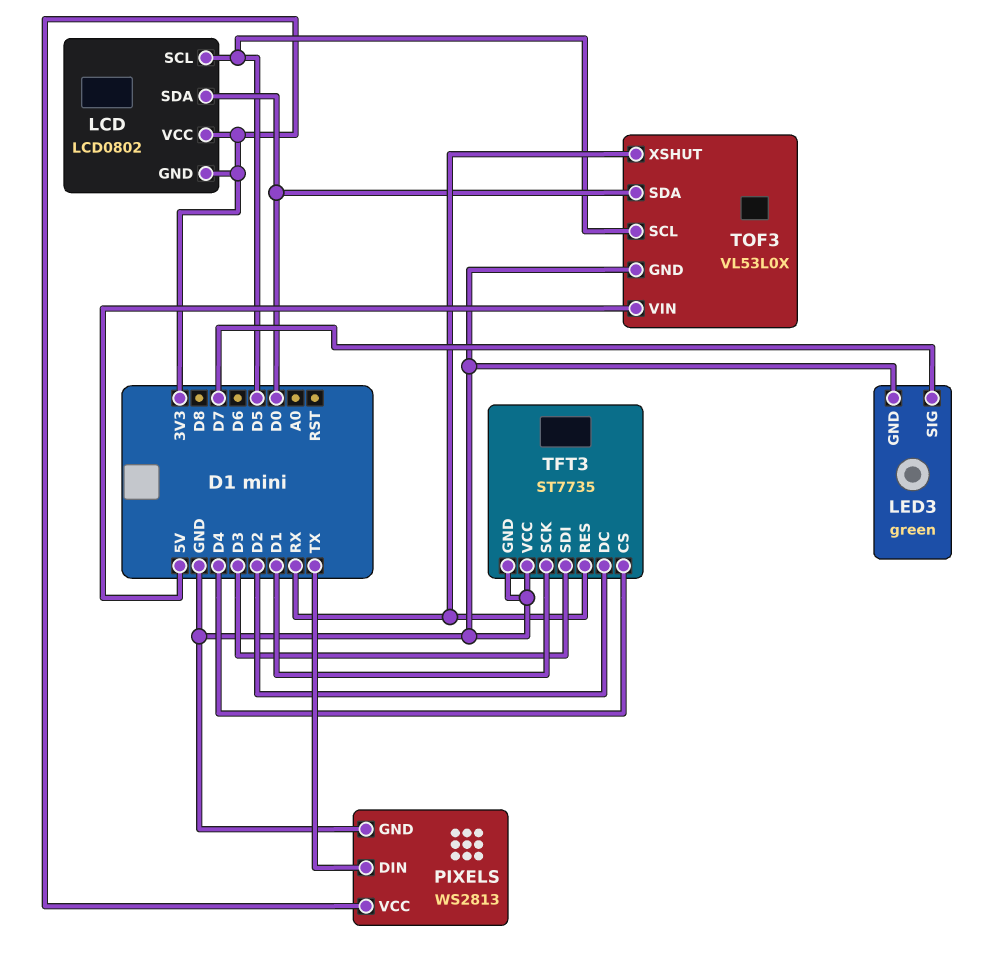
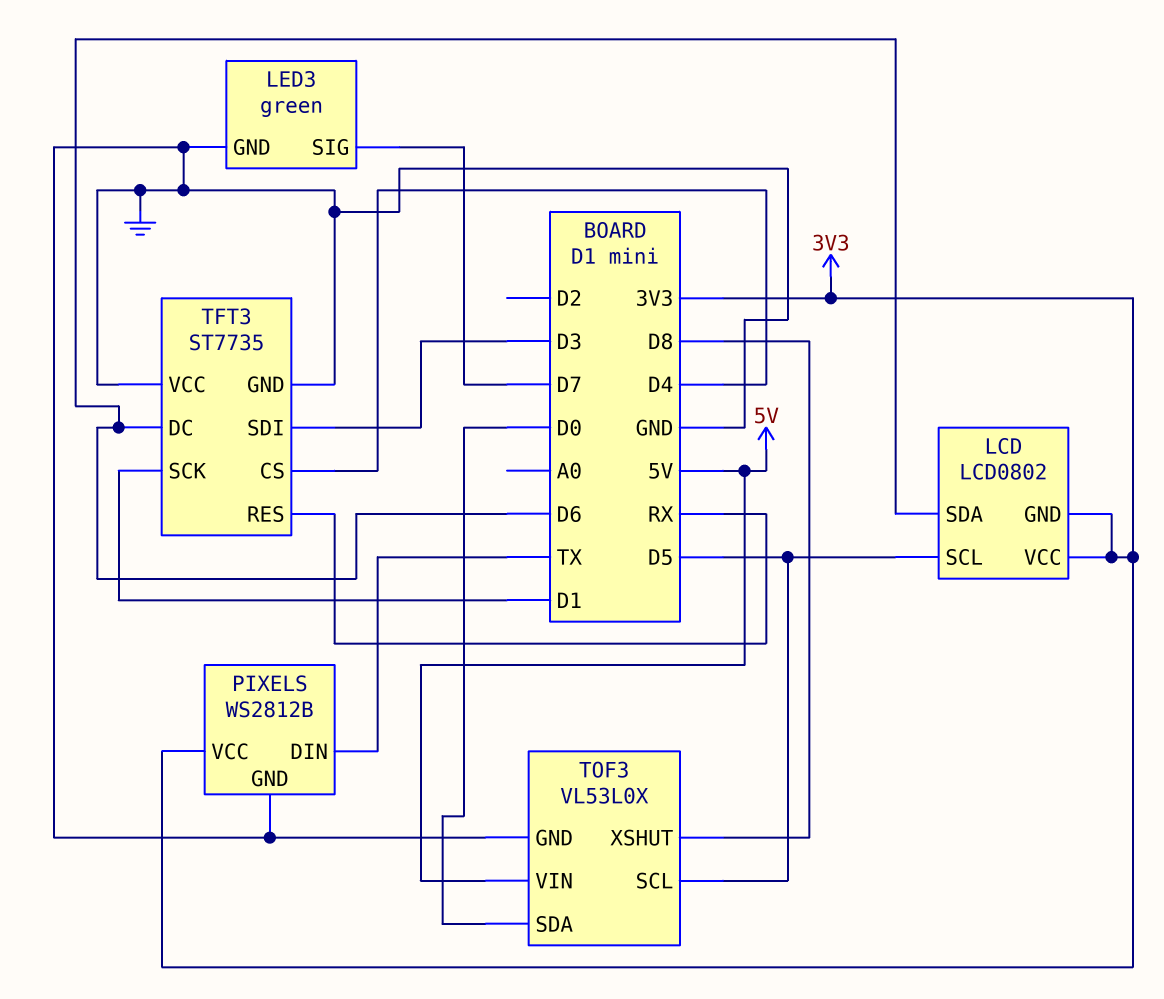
LCD pin SDA: D0 -> D6
PIXELS: WS2813 -> WS2812B
TFT3 pin DC: D2 -> D6
TOF3 pin XSHUT: RX -> D8

